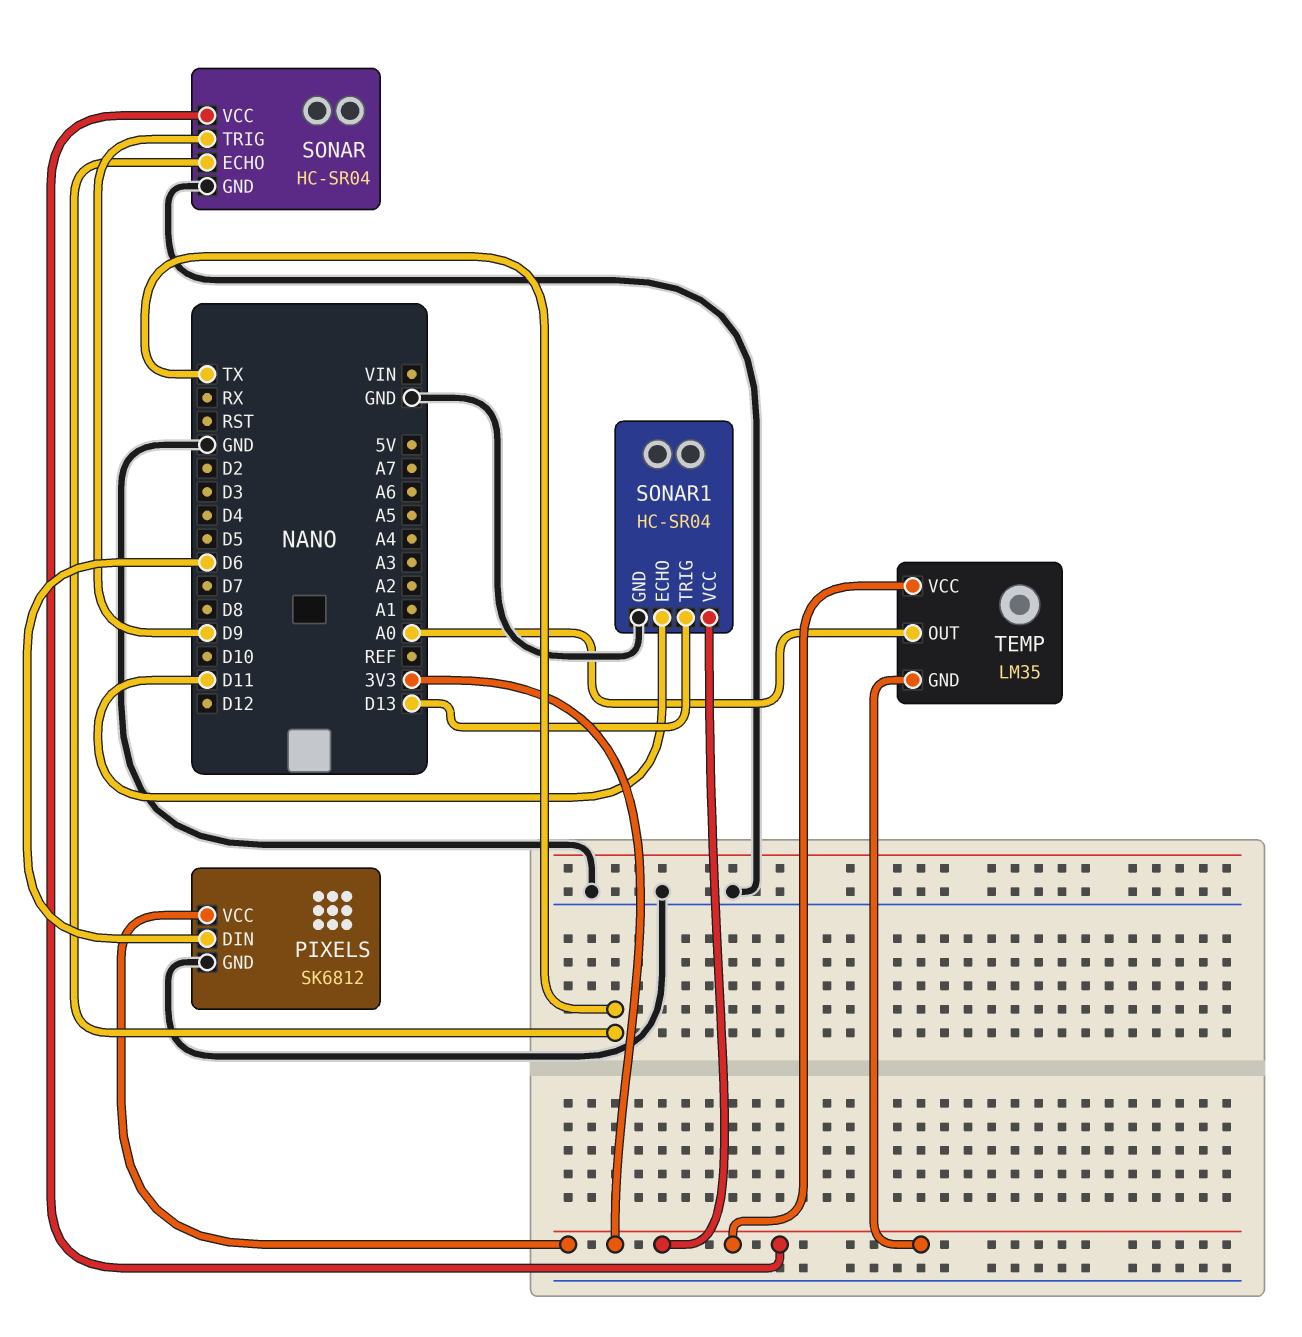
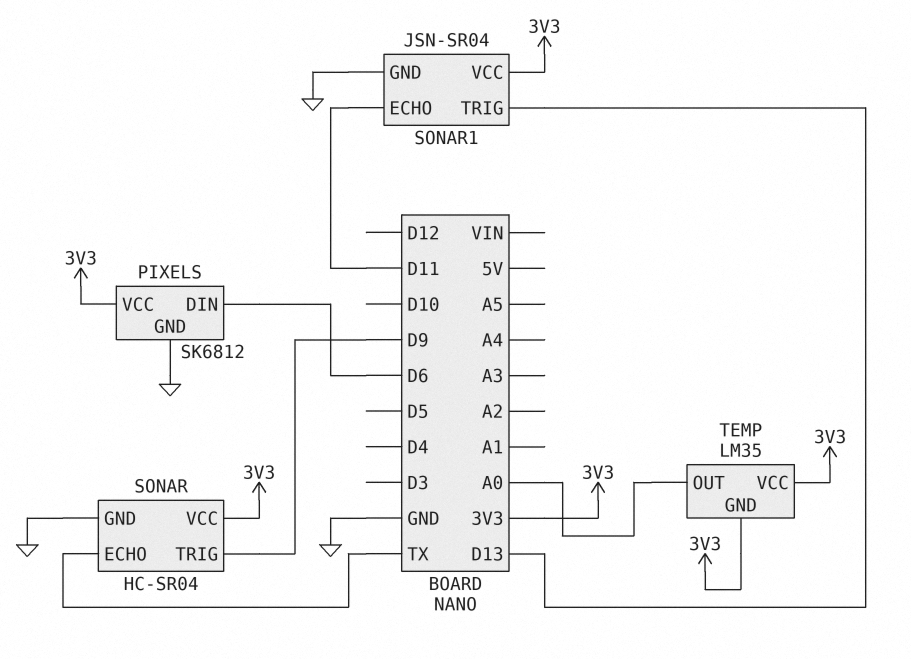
SONAR1: HC-SR04 -> JSN-SR04

